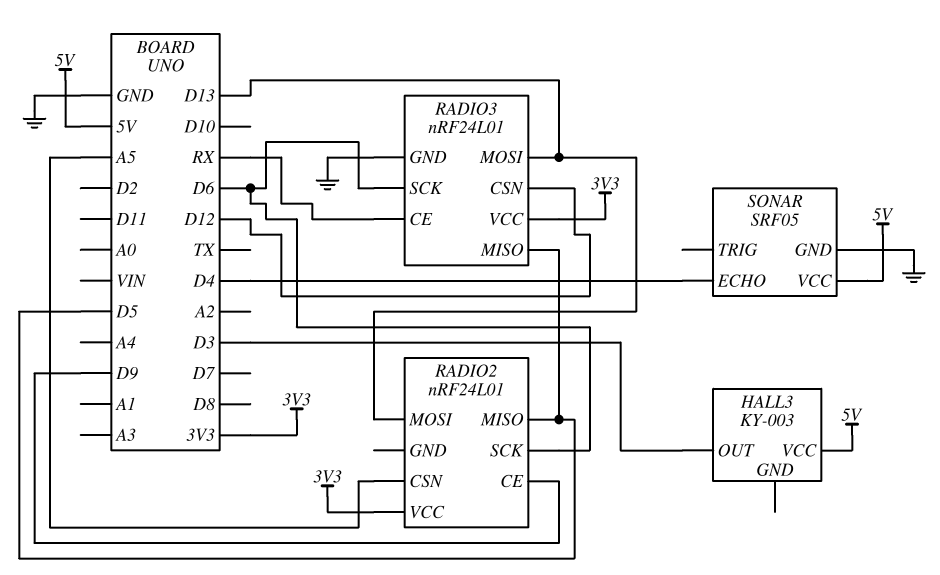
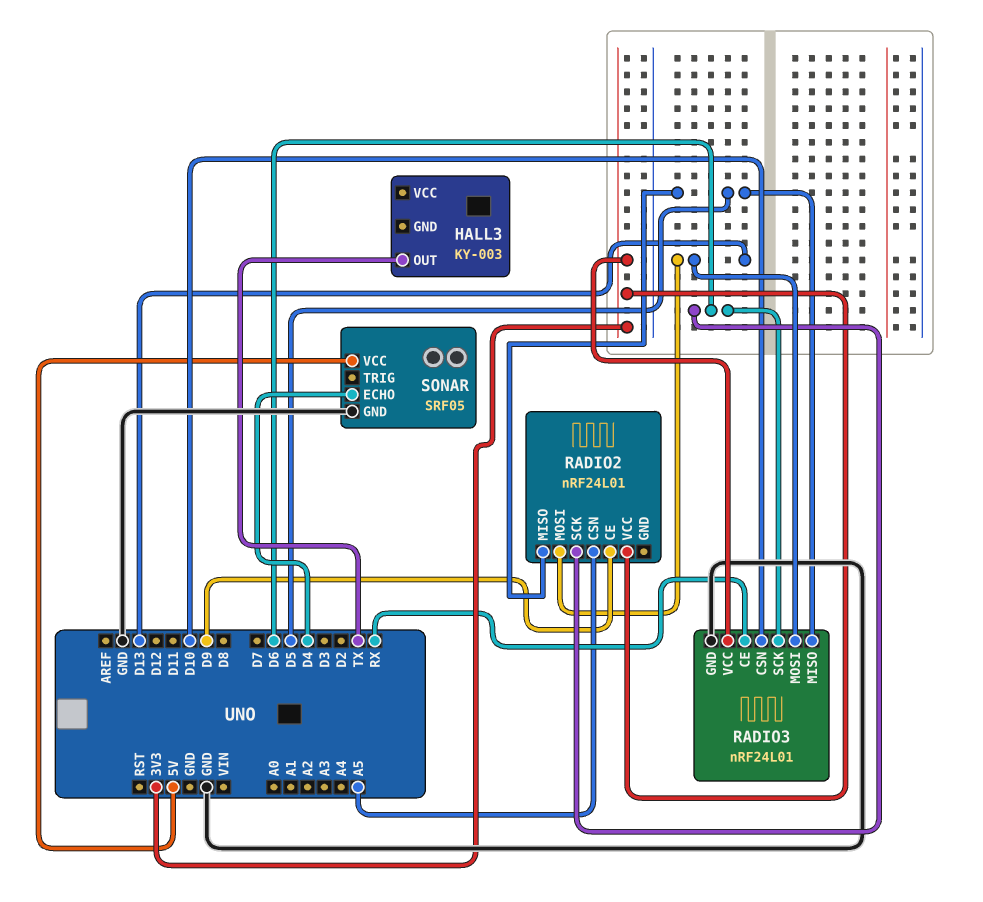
HALL3 pin OUT: D3 -> TX
HALL3 pin VCC: 5V -> none
RADIO3 pin CSN: D12 -> D10

